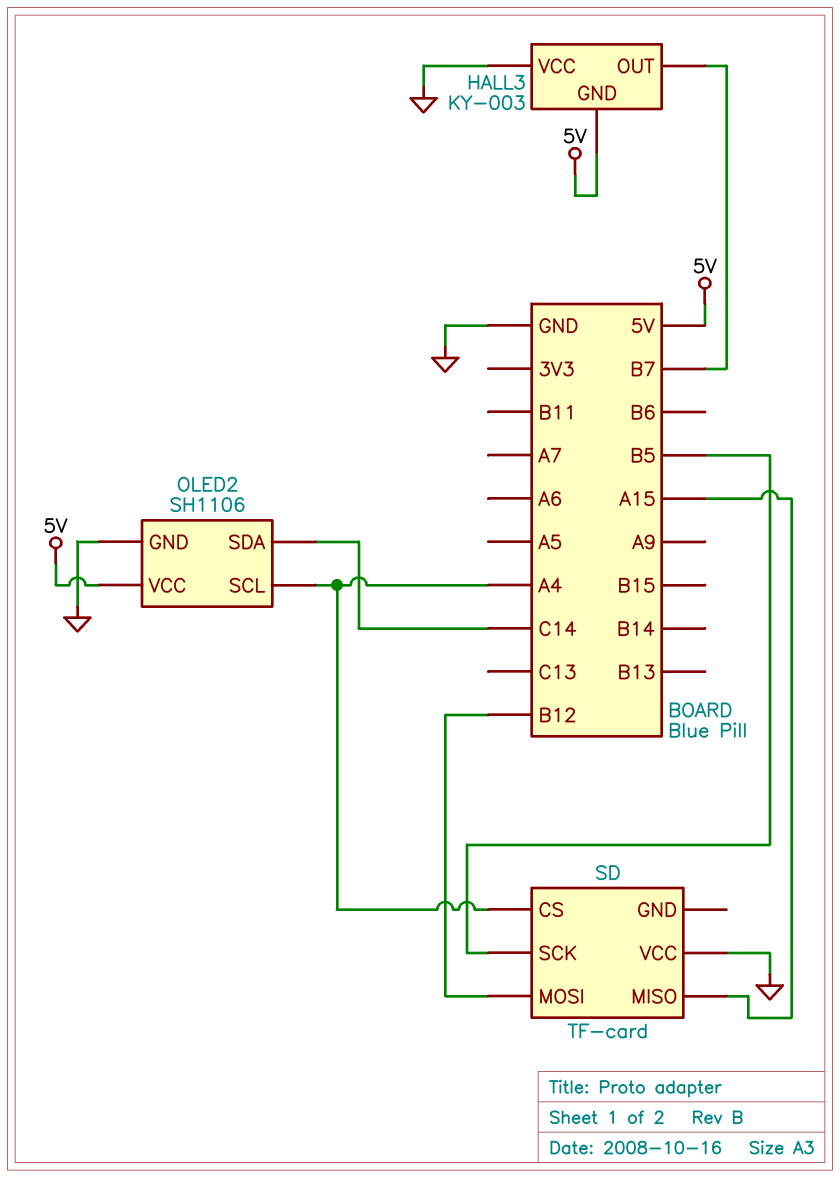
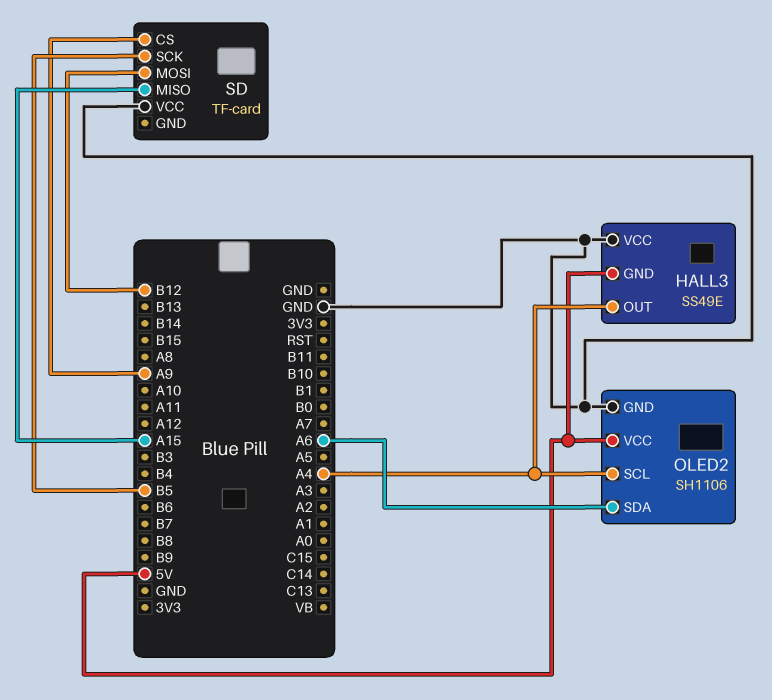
HALL3: KY-003 -> SS49E
HALL3 pin OUT: B7 -> A4
OLED2 pin SDA: C14 -> A6
SD pin CS: A4 -> A9

